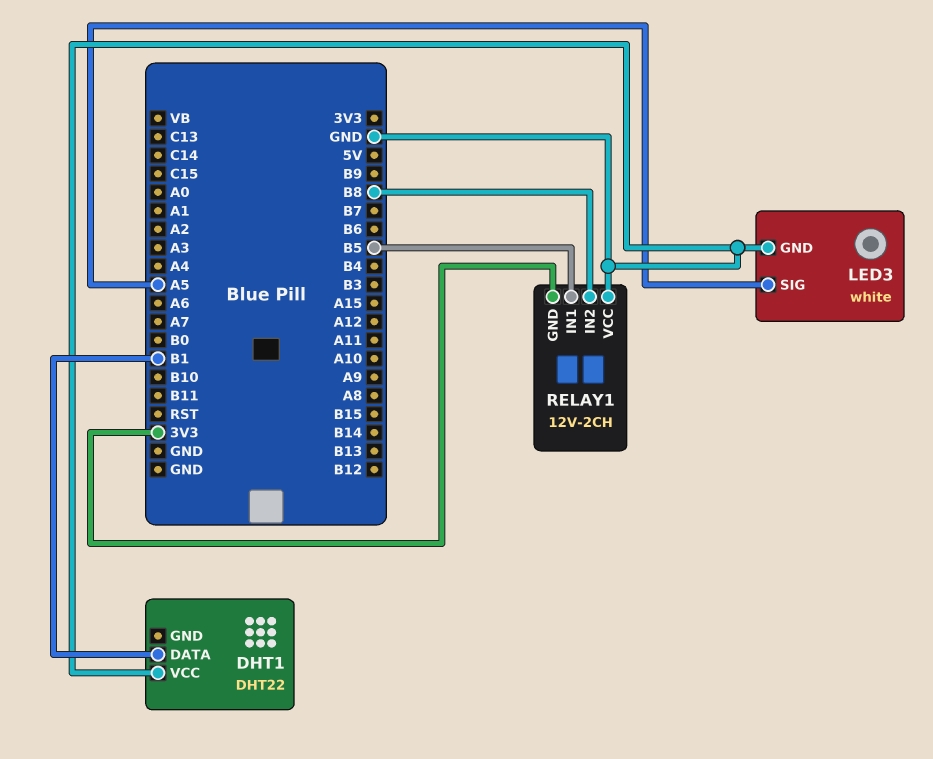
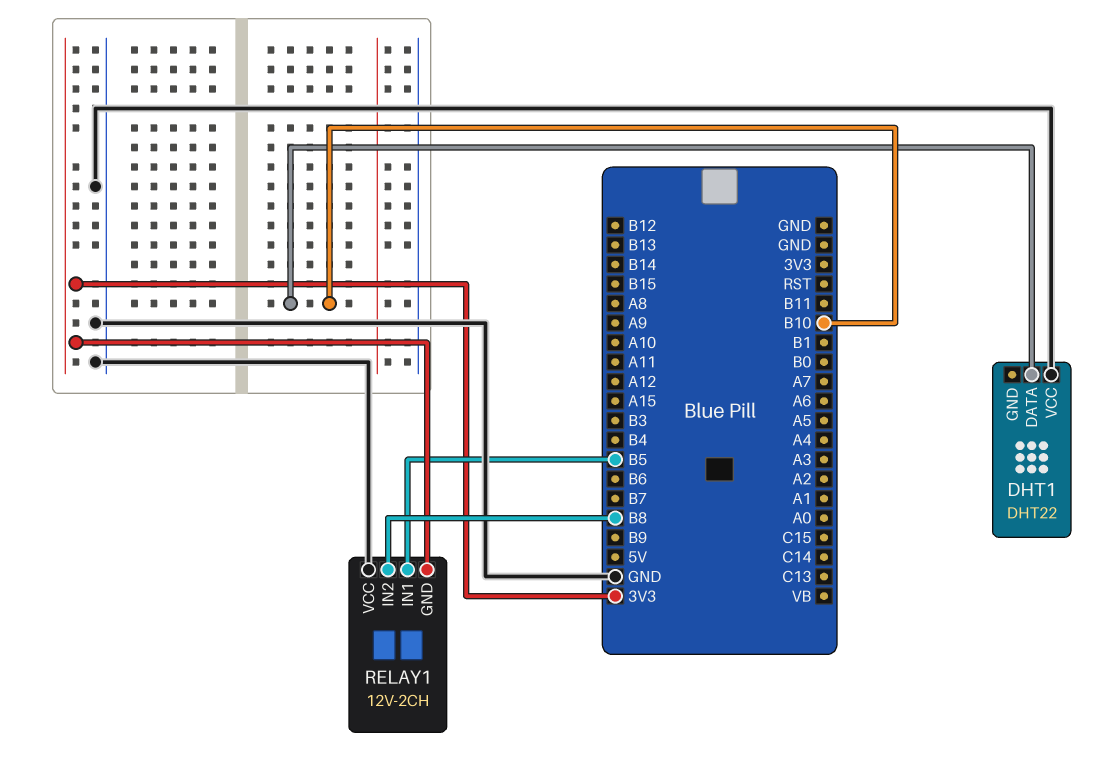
DHT1 pin DATA: B1 -> B10
LED3: white -> none
LED3 pin GND: GND -> none
LED3 pin SIG: A5 -> none

